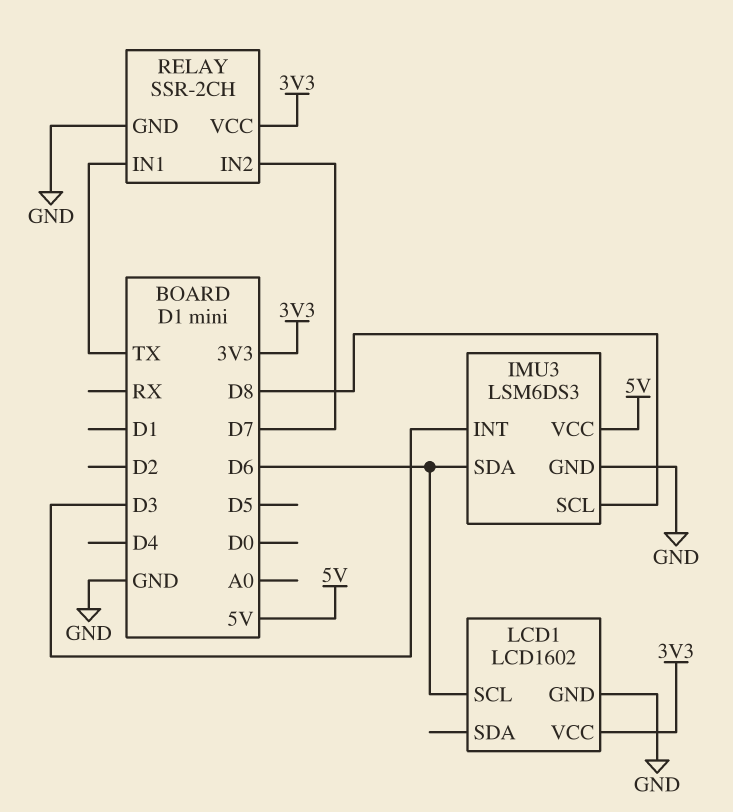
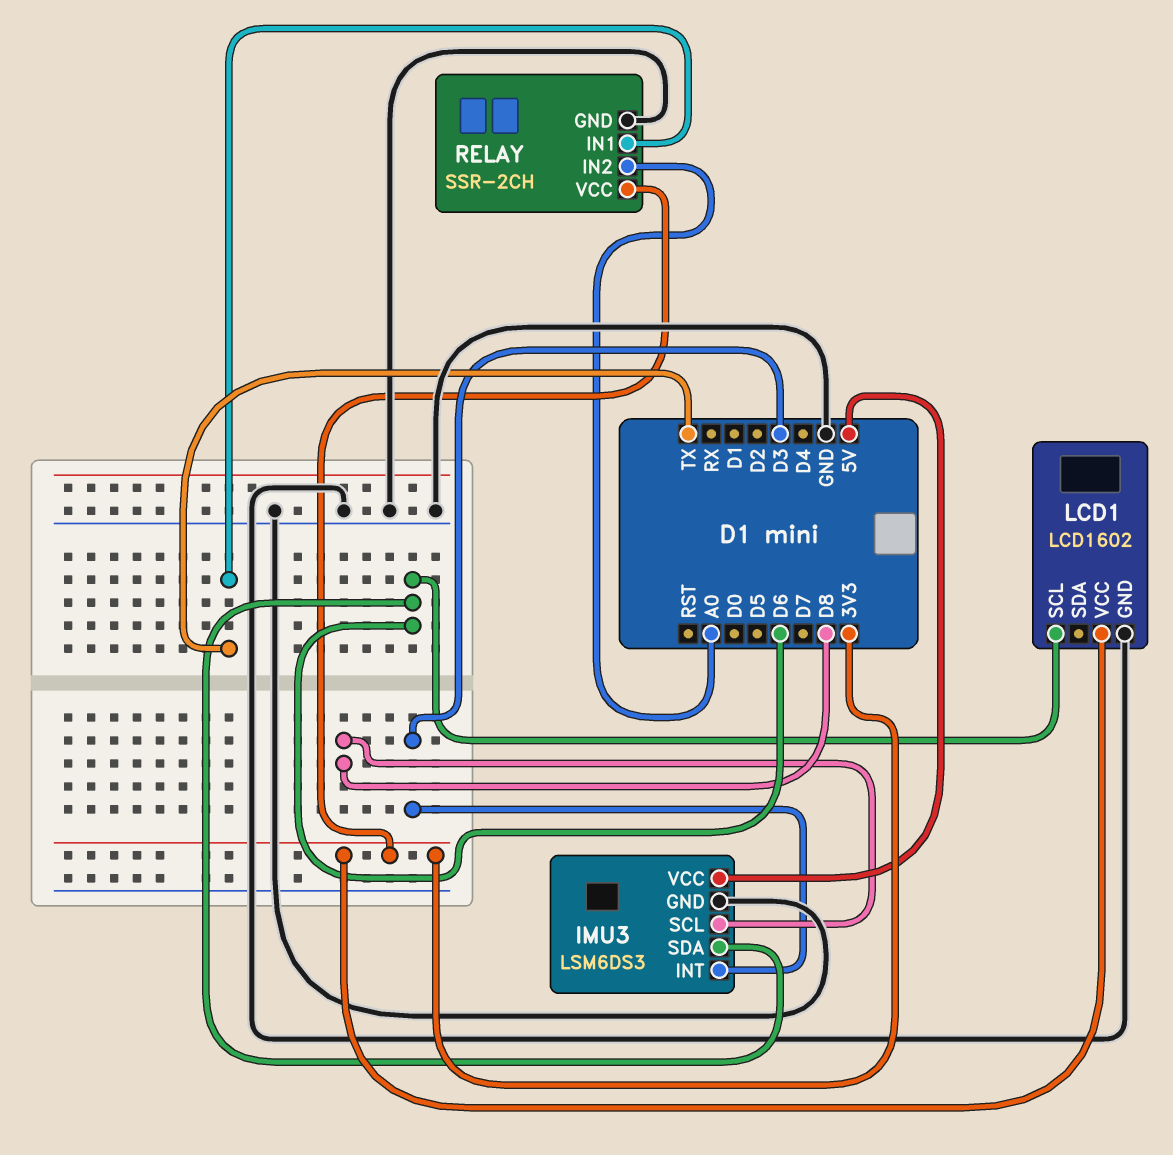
RELAY pin IN2: D7 -> A0

